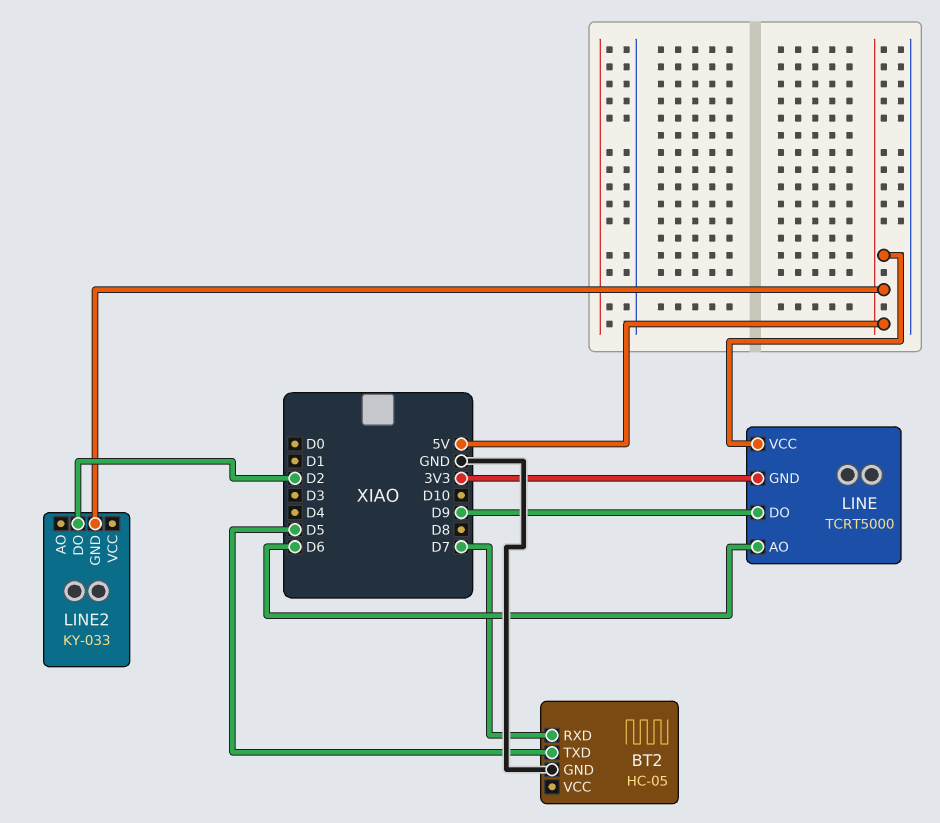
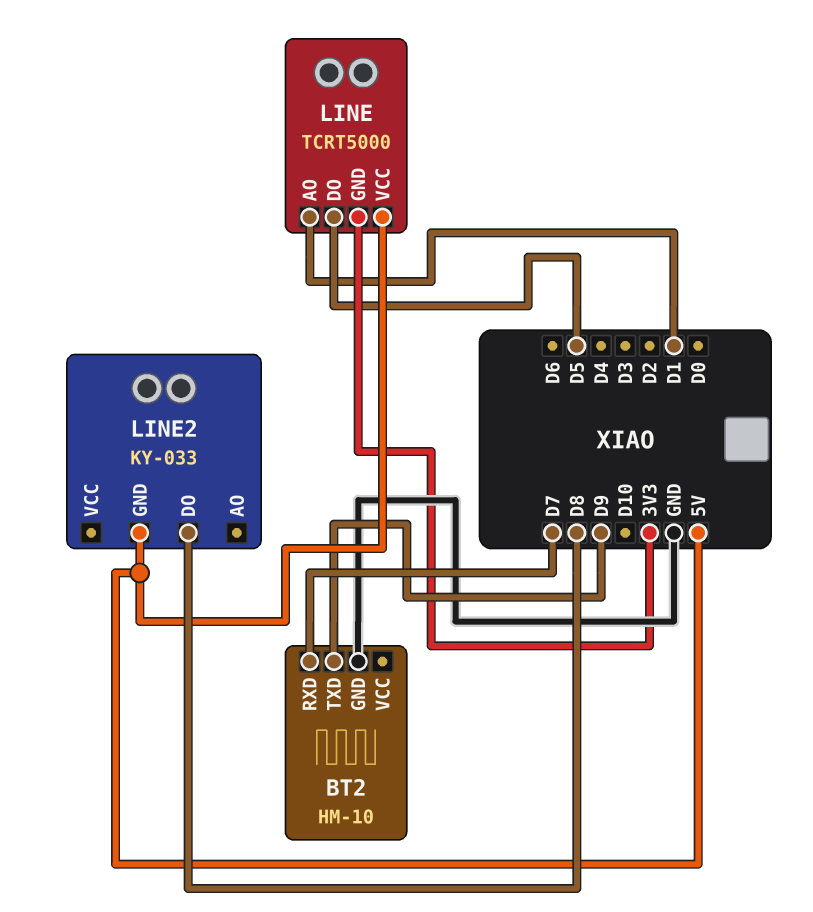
BT2: HC-05 -> HM-10
BT2 pin TXD: D5 -> D9
LINE pin AO: D6 -> D1
LINE pin DO: D9 -> D5
LINE2 pin DO: D2 -> D8

